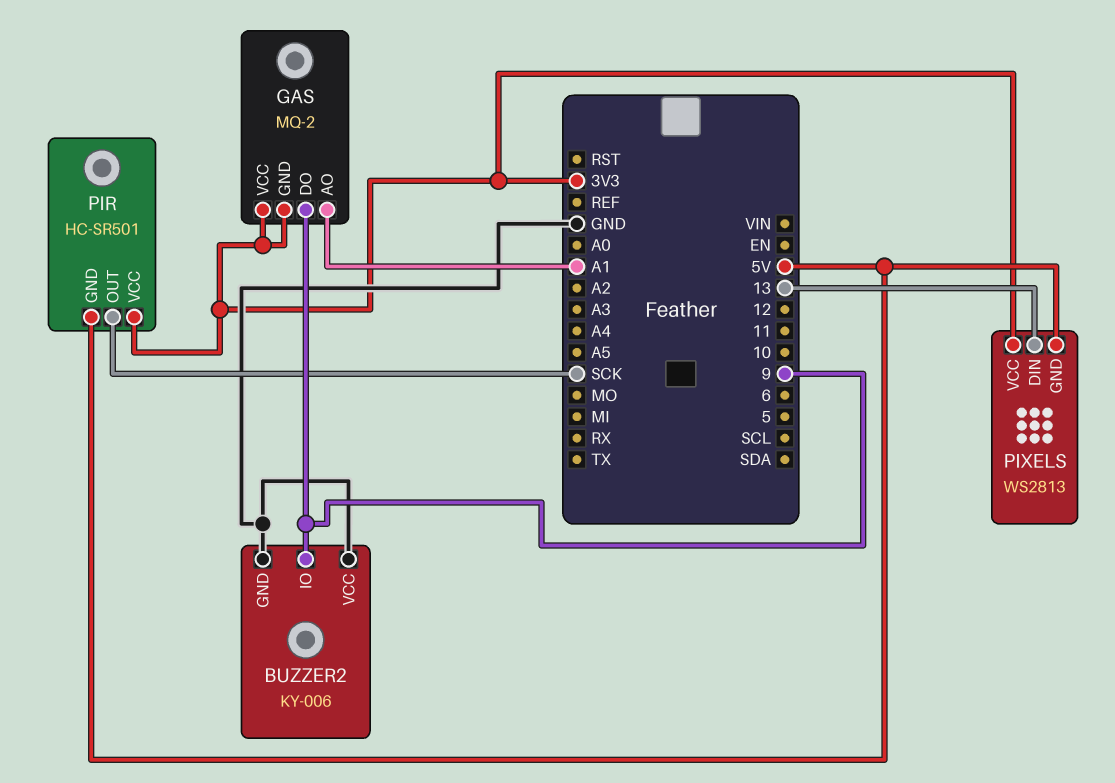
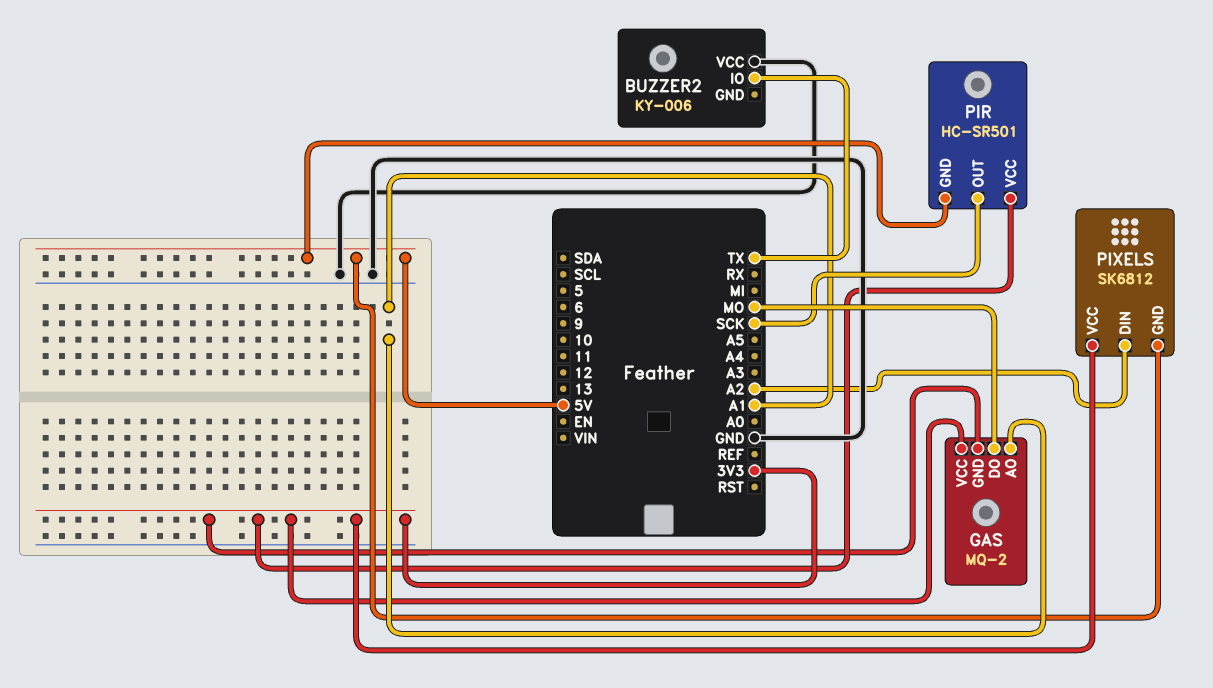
BUZZER2 pin GND: GND -> none
BUZZER2 pin IO: 9 -> TX
GAS pin DO: 9 -> MO
PIXELS: WS2813 -> SK6812
PIXELS pin DIN: 13 -> A2

